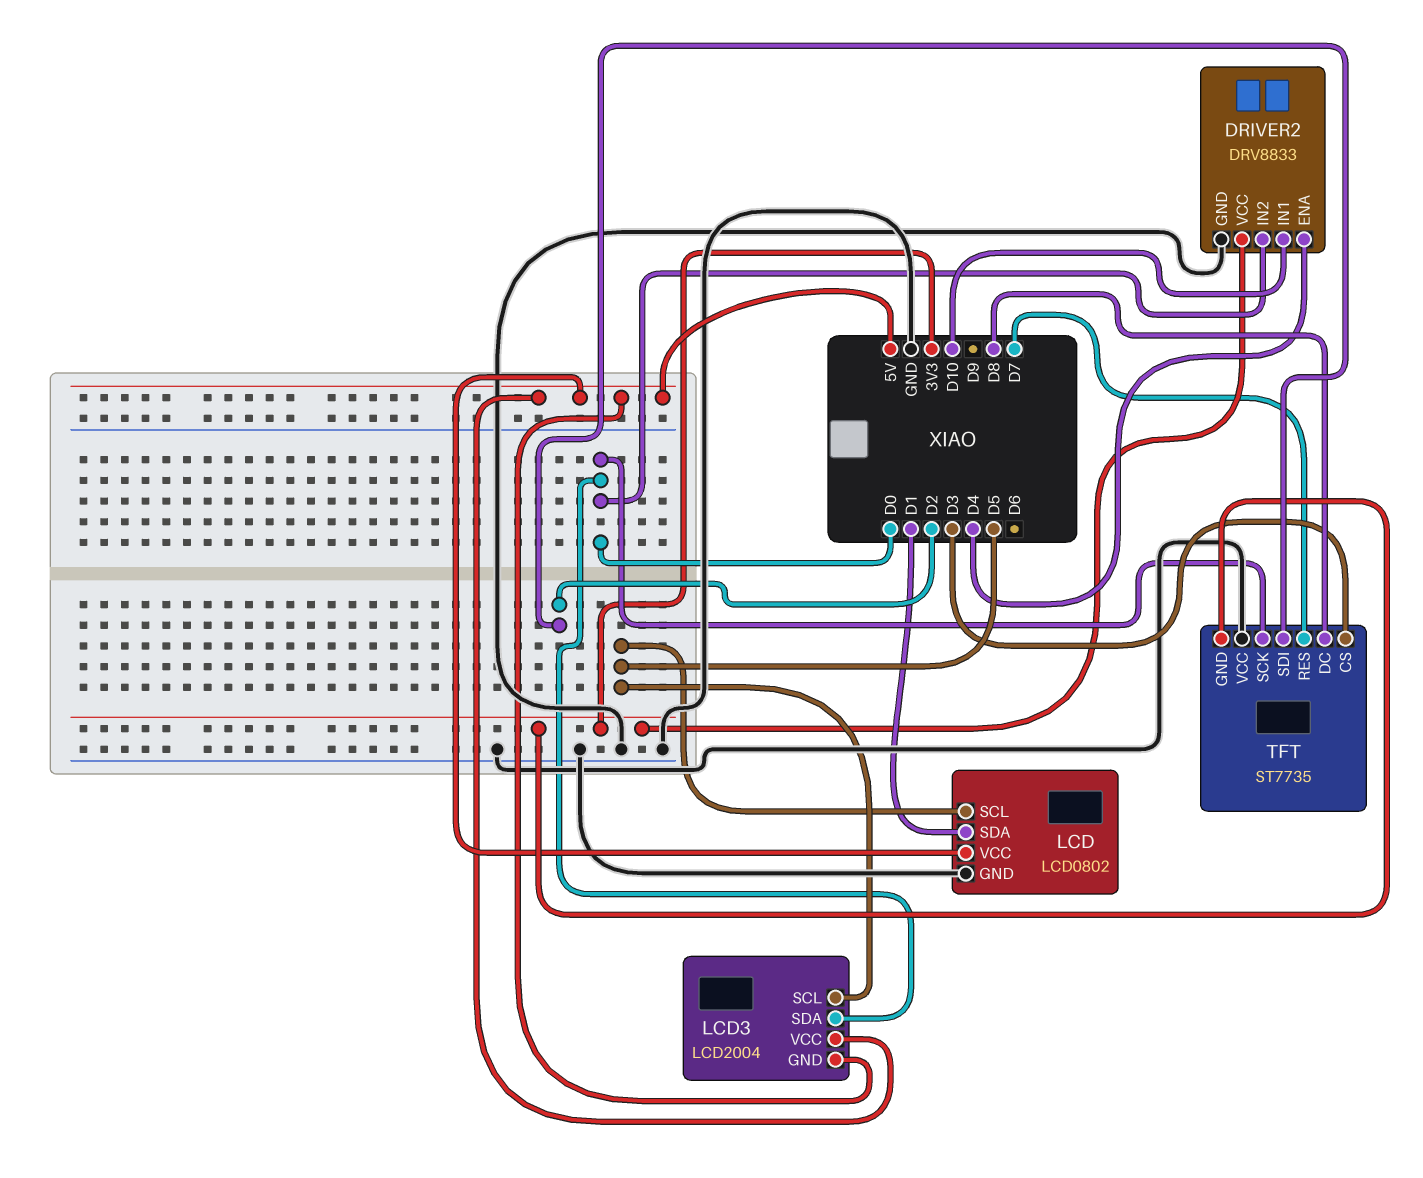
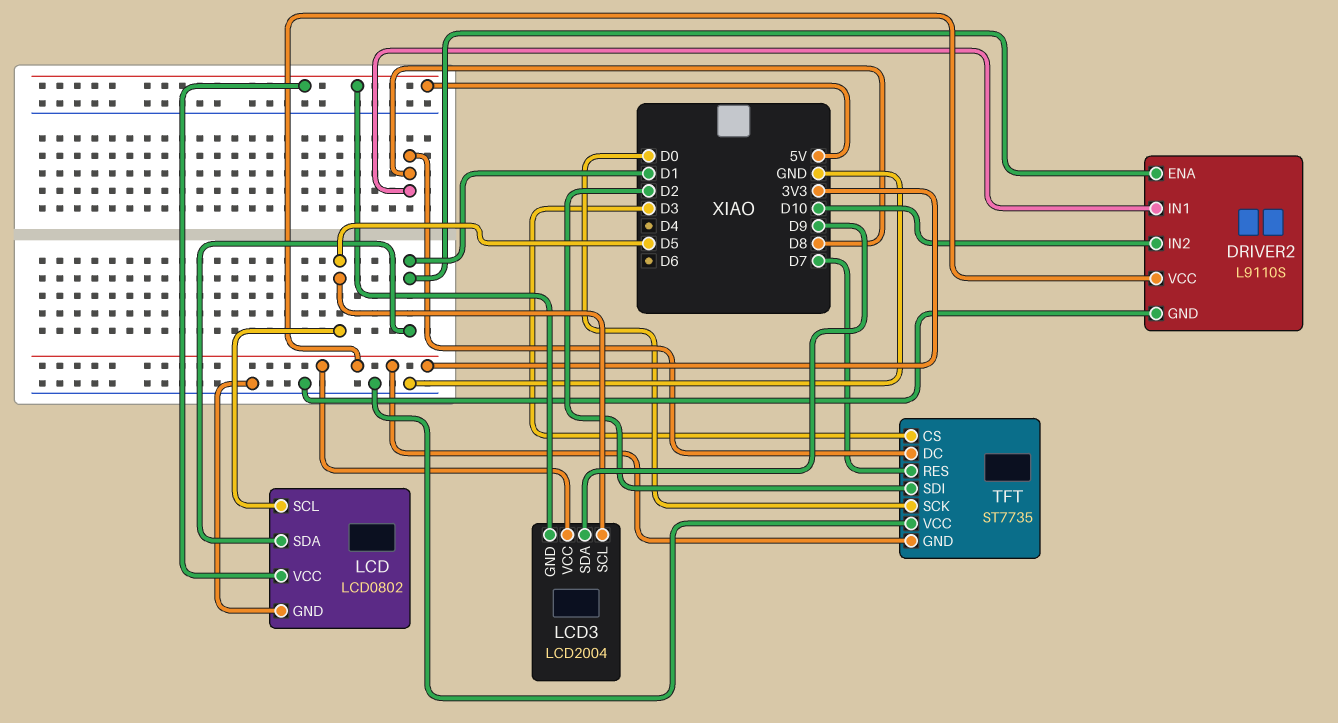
DRIVER2: DRV8833 -> L9110S
DRIVER2 pin ENA: D4 -> D1
DRIVER2 pin IN1: D10 -> D8
DRIVER2 pin IN2: D0 -> D10
LCD3 pin SDA: D0 -> D9
LCD3 pin VCC: 5V -> 3V3

